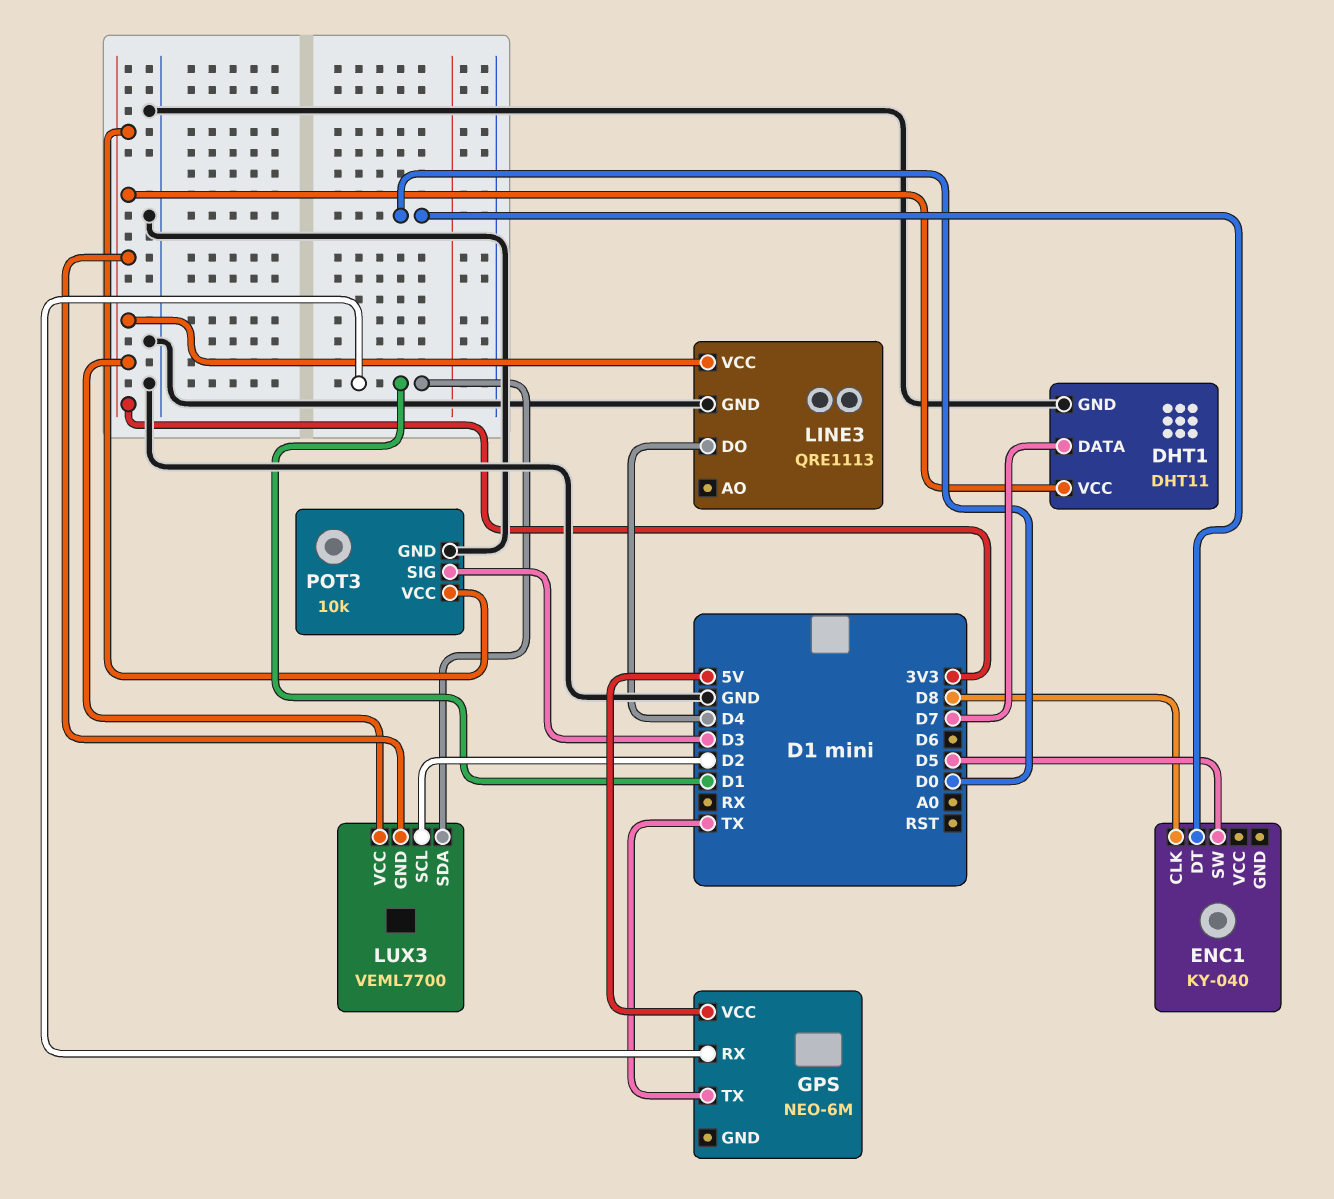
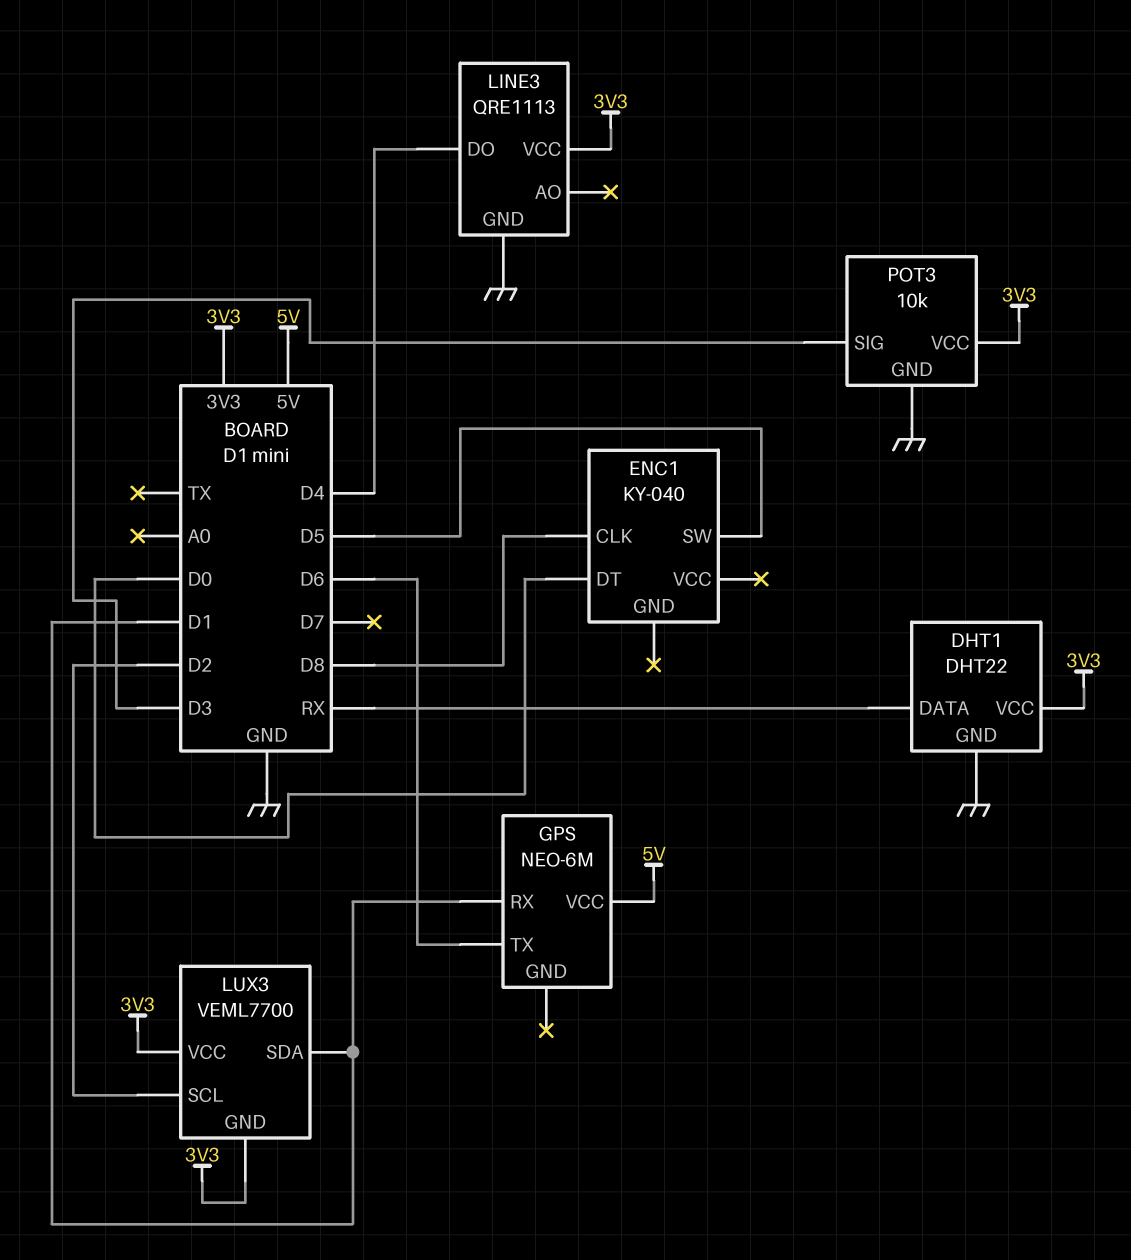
DHT1: DHT11 -> DHT22
DHT1 pin DATA: D7 -> RX
GPS pin TX: TX -> D6

